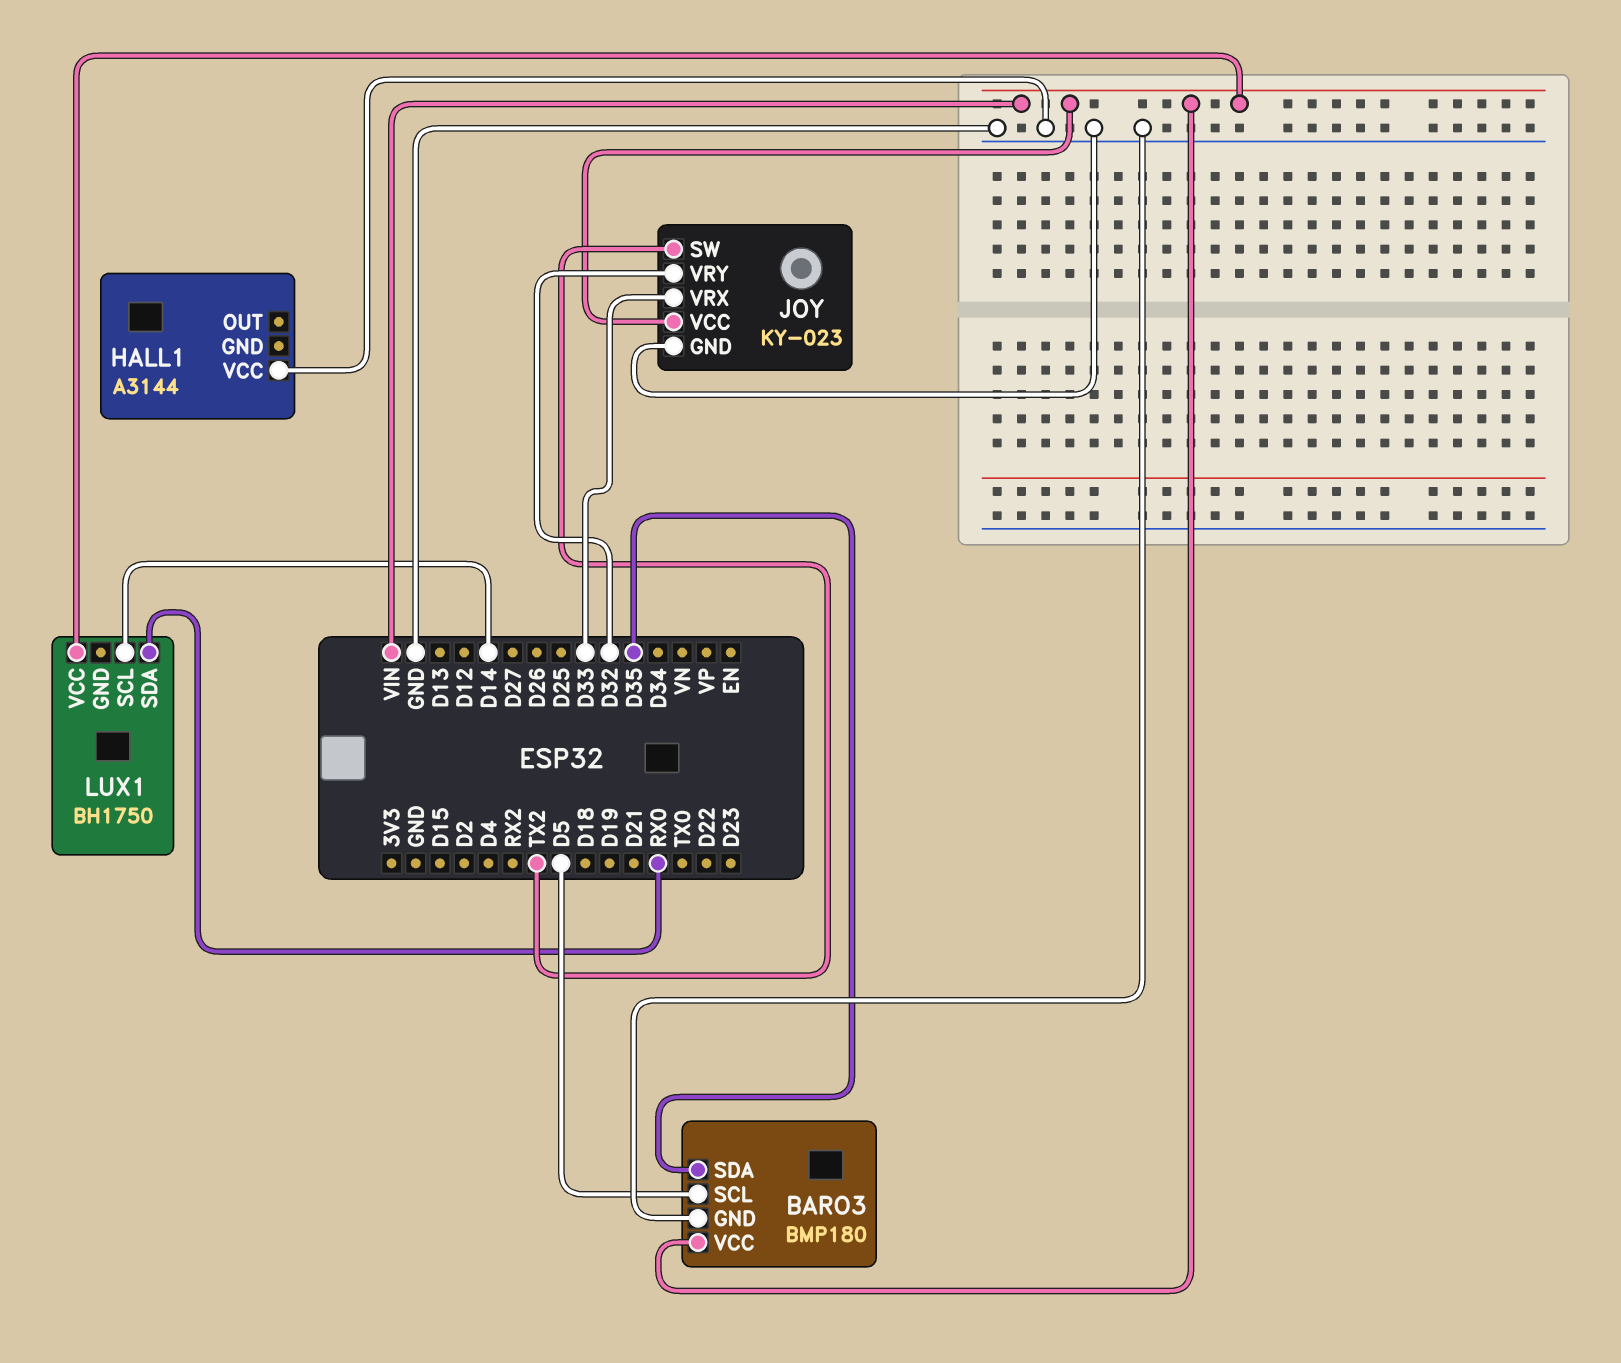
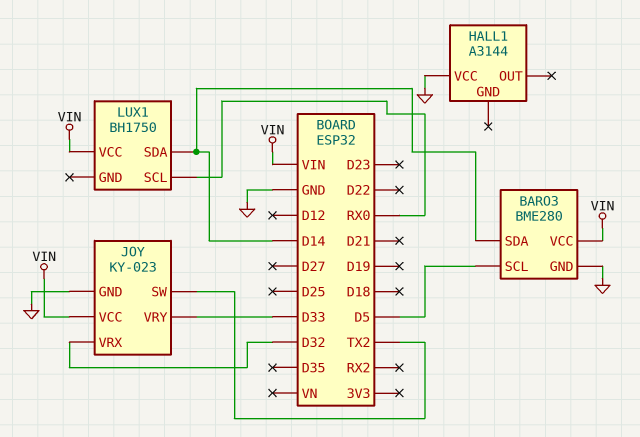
BARO3: BMP180 -> BME280
BARO3 pin SDA: D35 -> D14
JOY pin VRX: D33 -> D32
JOY pin VRY: D32 -> D33
LUX1 pin SCL: D14 -> RX0
LUX1 pin SDA: RX0 -> D14

